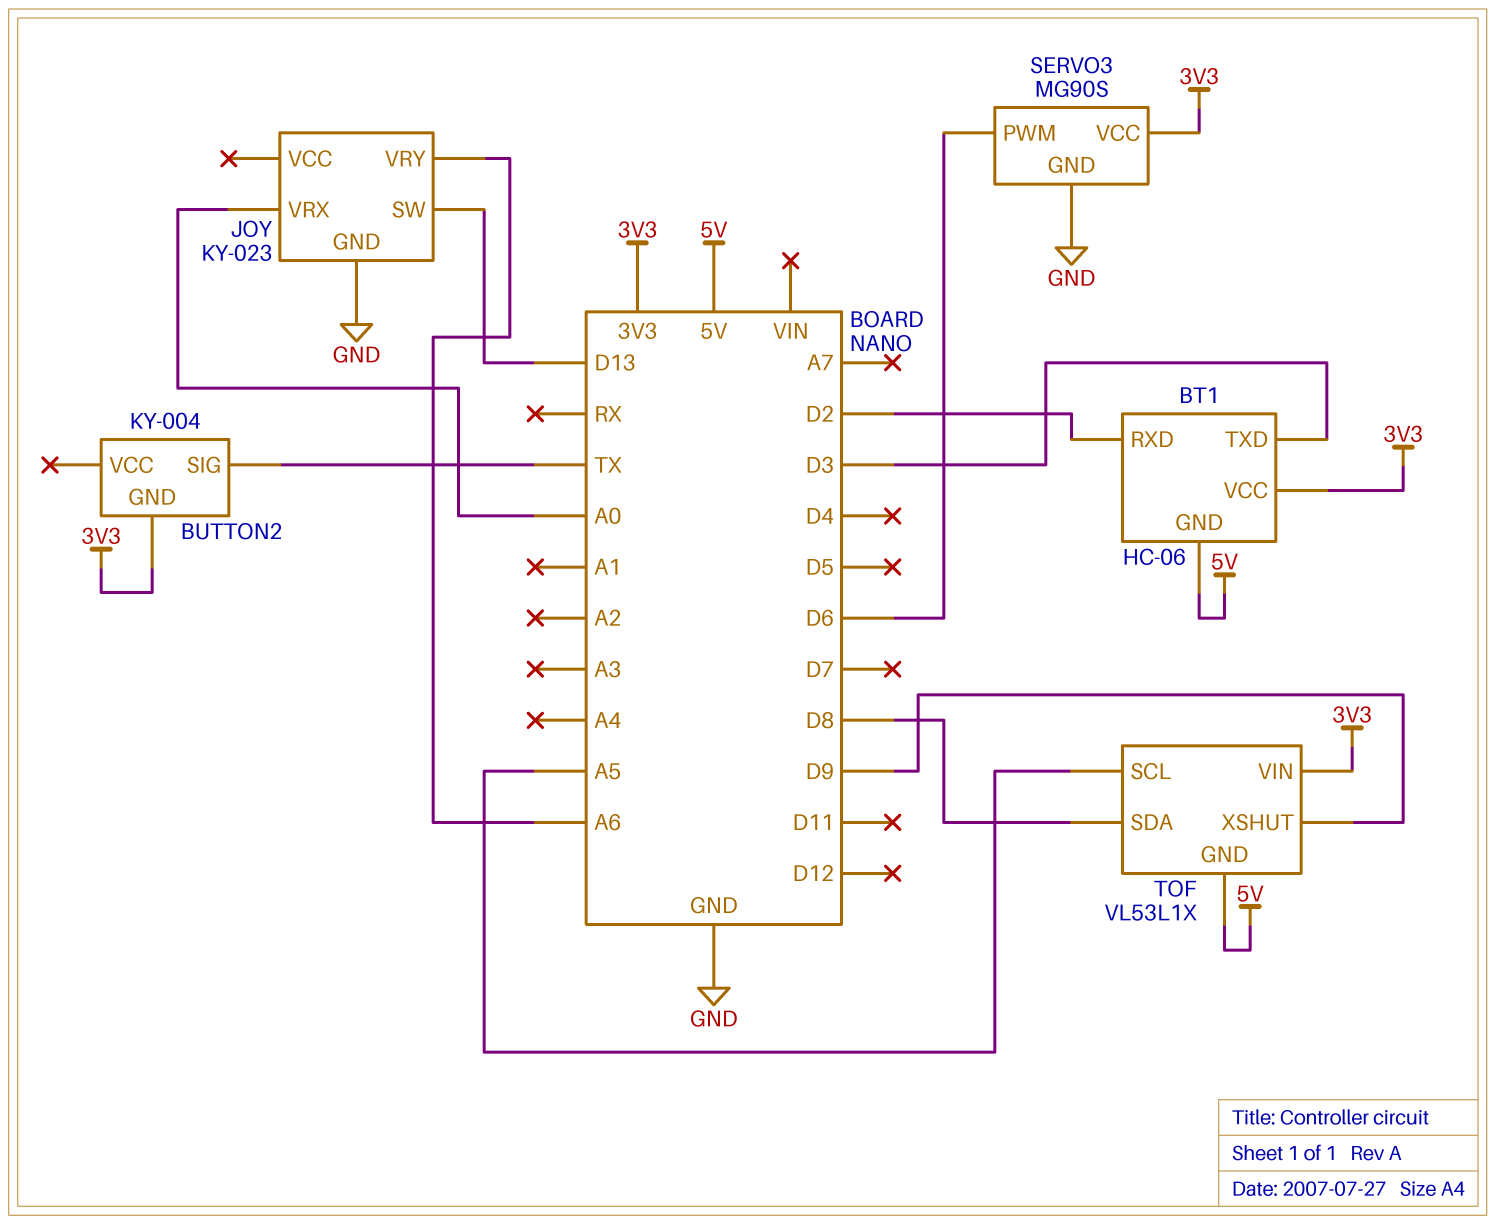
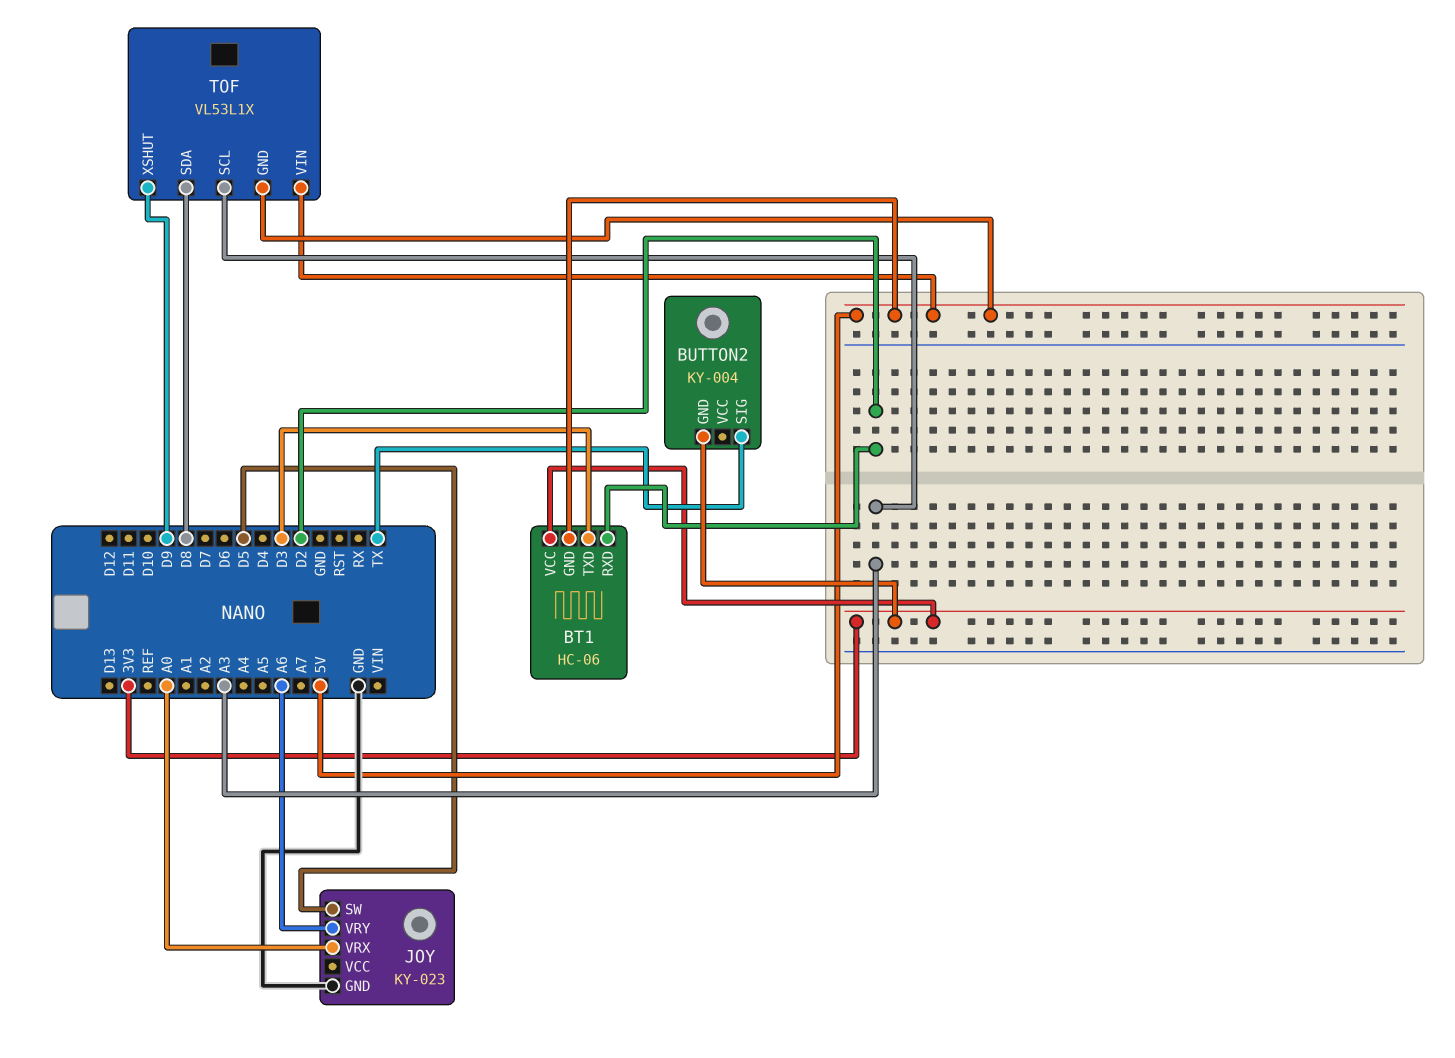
JOY pin SW: D13 -> D5
SERVO3: MG90S -> none
SERVO3 pin GND: GND -> none
SERVO3 pin PWM: D6 -> none
SERVO3 pin VCC: 3V3 -> none
TOF pin SCL: A5 -> A3
TOF pin VIN: 3V3 -> 5V

